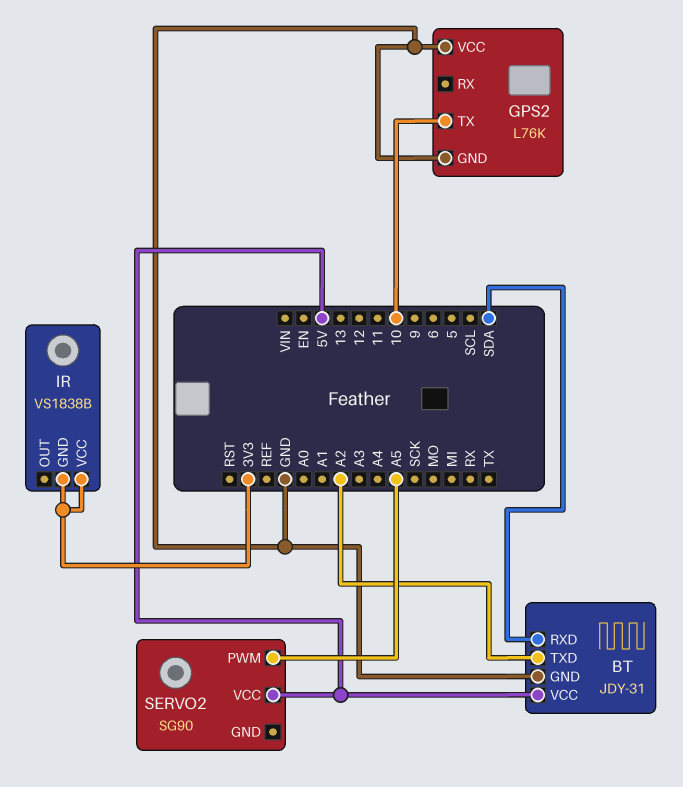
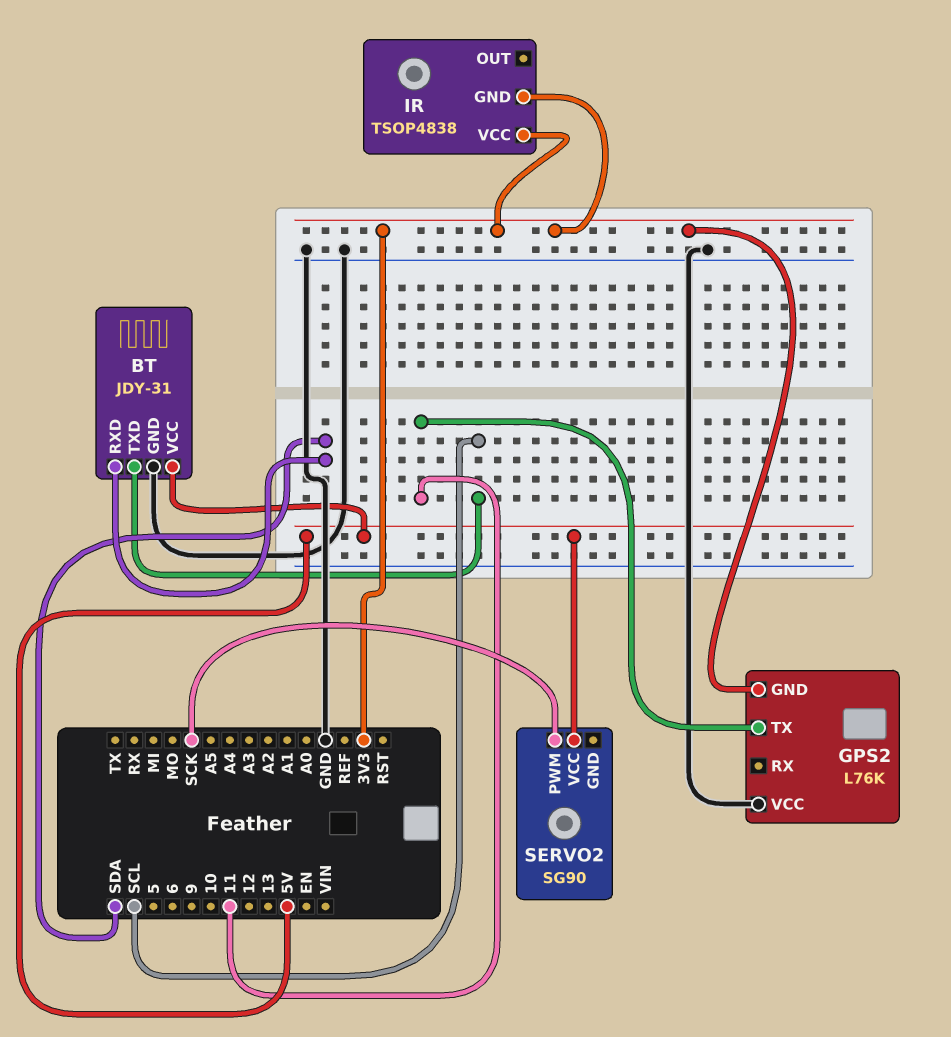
BT pin TXD: A2 -> SCL
GPS2 pin GND: GND -> 3V3
GPS2 pin TX: 10 -> 11
IR: VS1838B -> TSOP4838
SERVO2 pin PWM: A5 -> SCK

